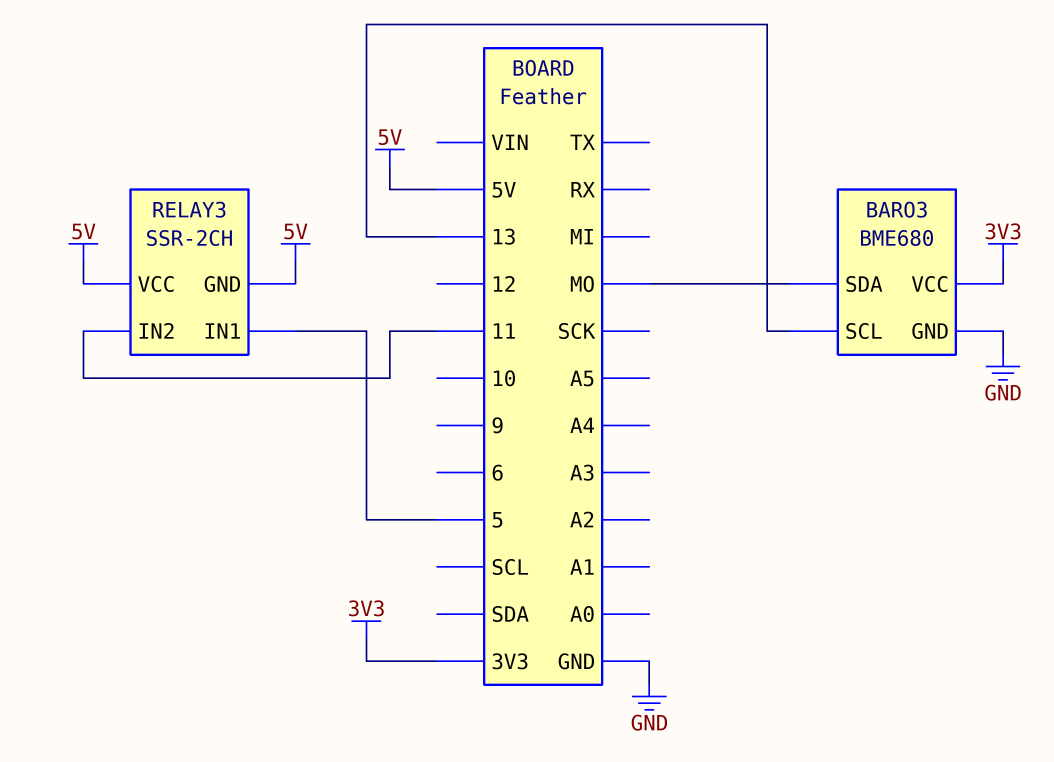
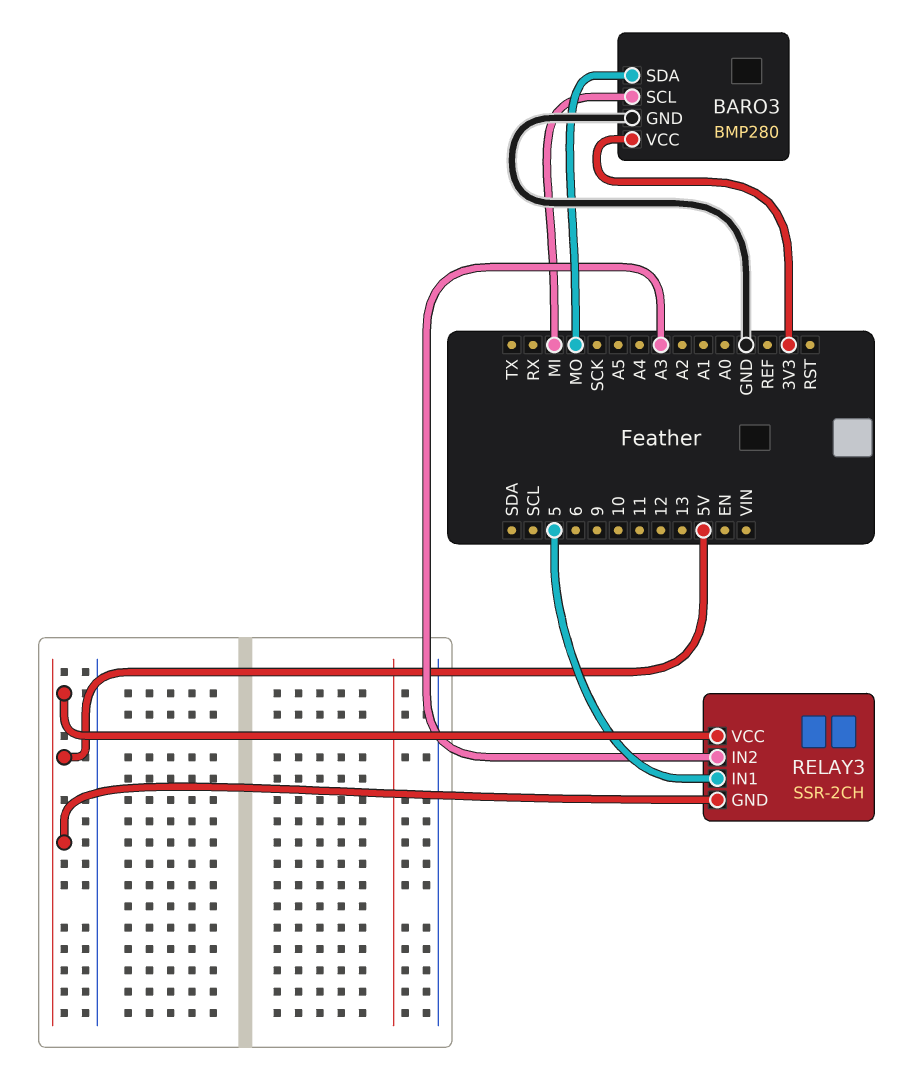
BARO3: BME680 -> BMP280
BARO3 pin SCL: 13 -> MI
RELAY3 pin IN2: 11 -> A3

